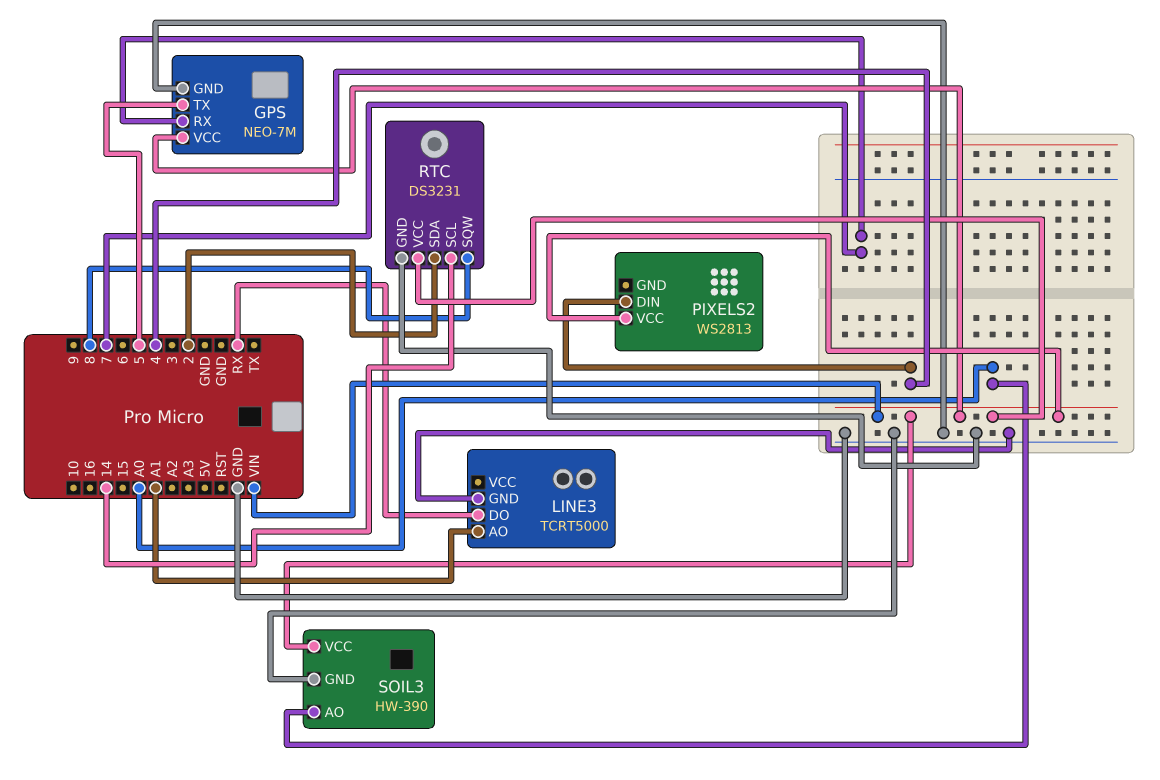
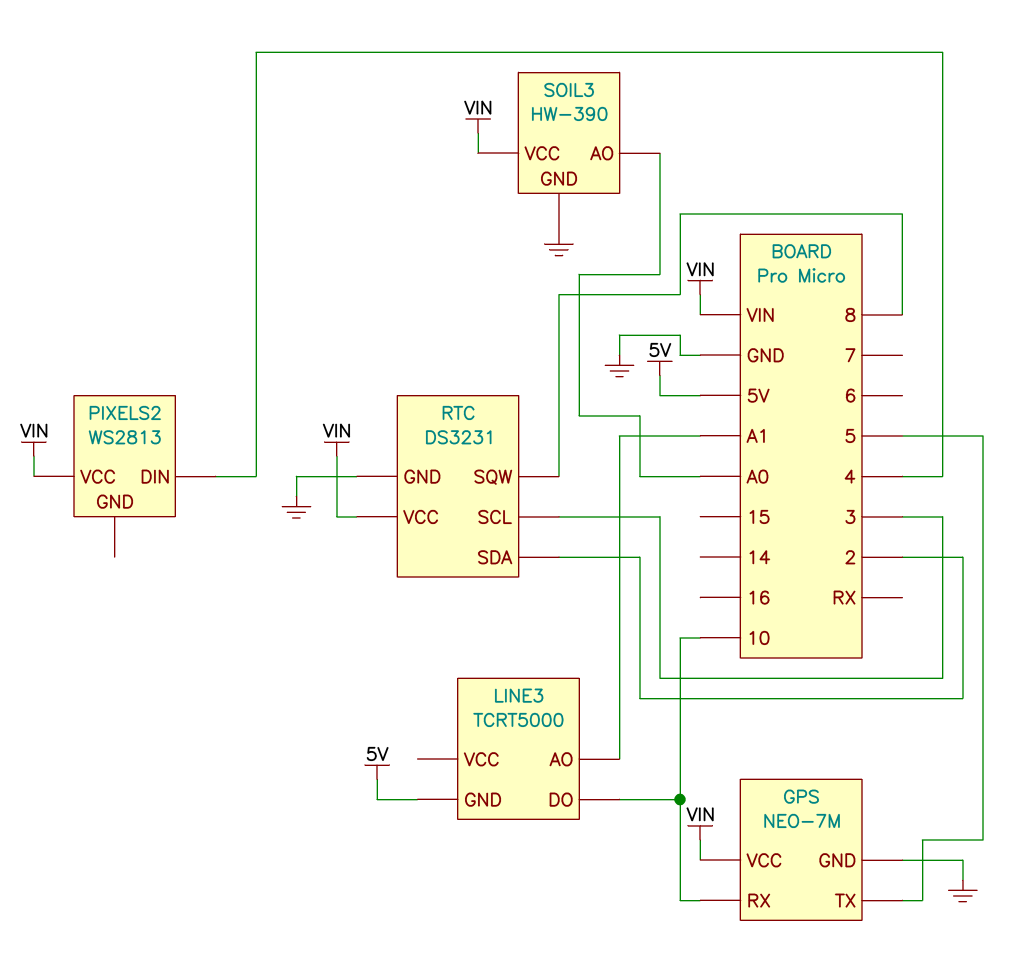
GPS pin RX: 7 -> 10
LINE3 pin DO: RX -> 10
LINE3 pin GND: GND -> 5V
RTC pin SCL: 14 -> 3

